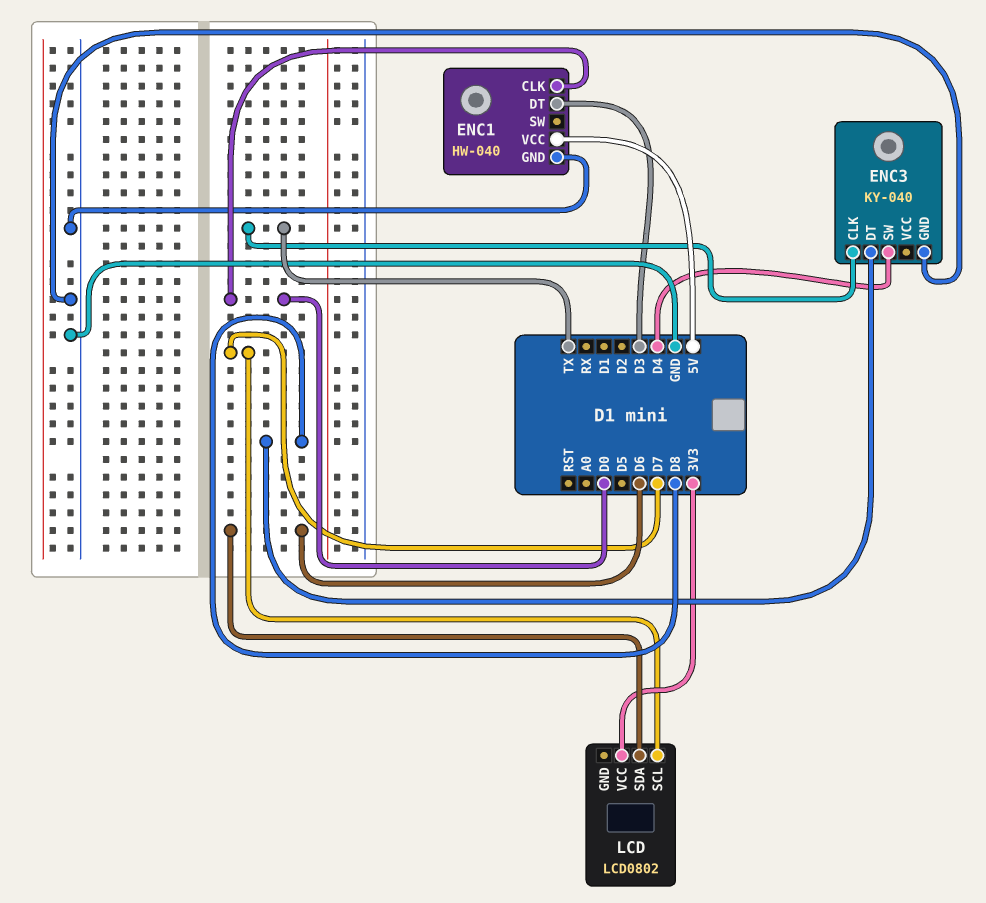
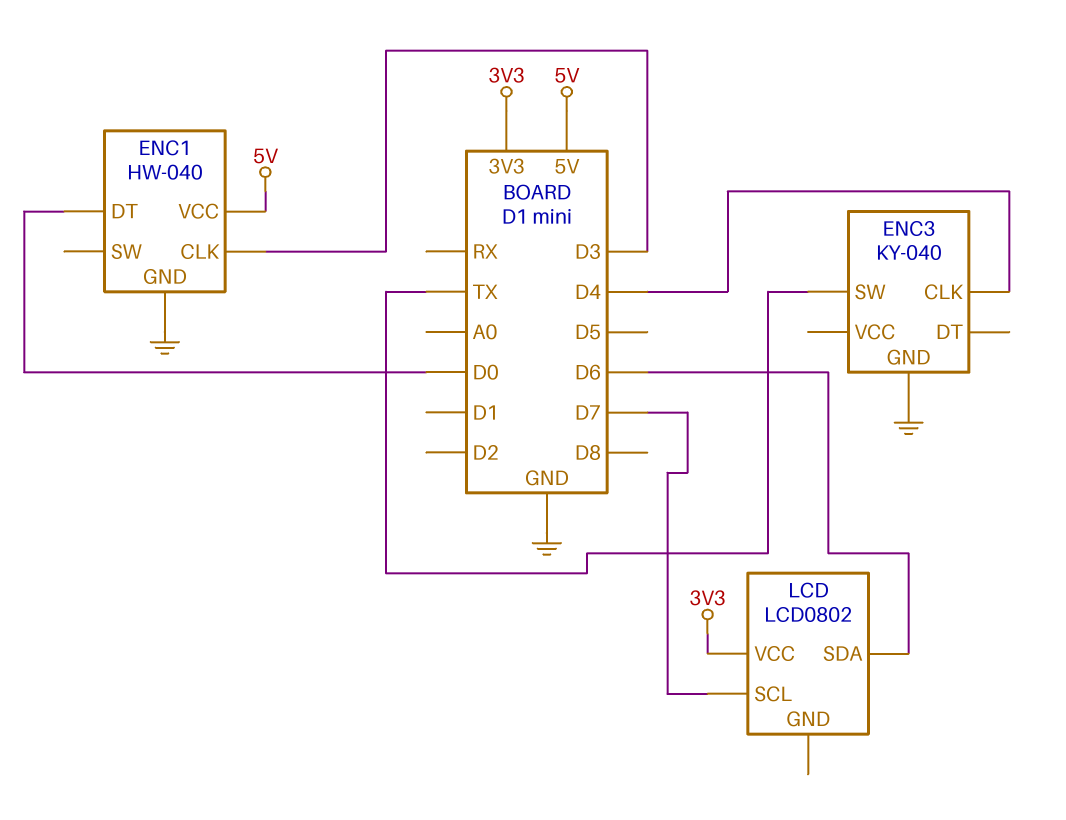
ENC1 pin CLK: D0 -> D3
ENC1 pin DT: D3 -> D0
ENC3 pin CLK: TX -> D4
ENC3 pin DT: D8 -> none
ENC3 pin SW: D4 -> TX

